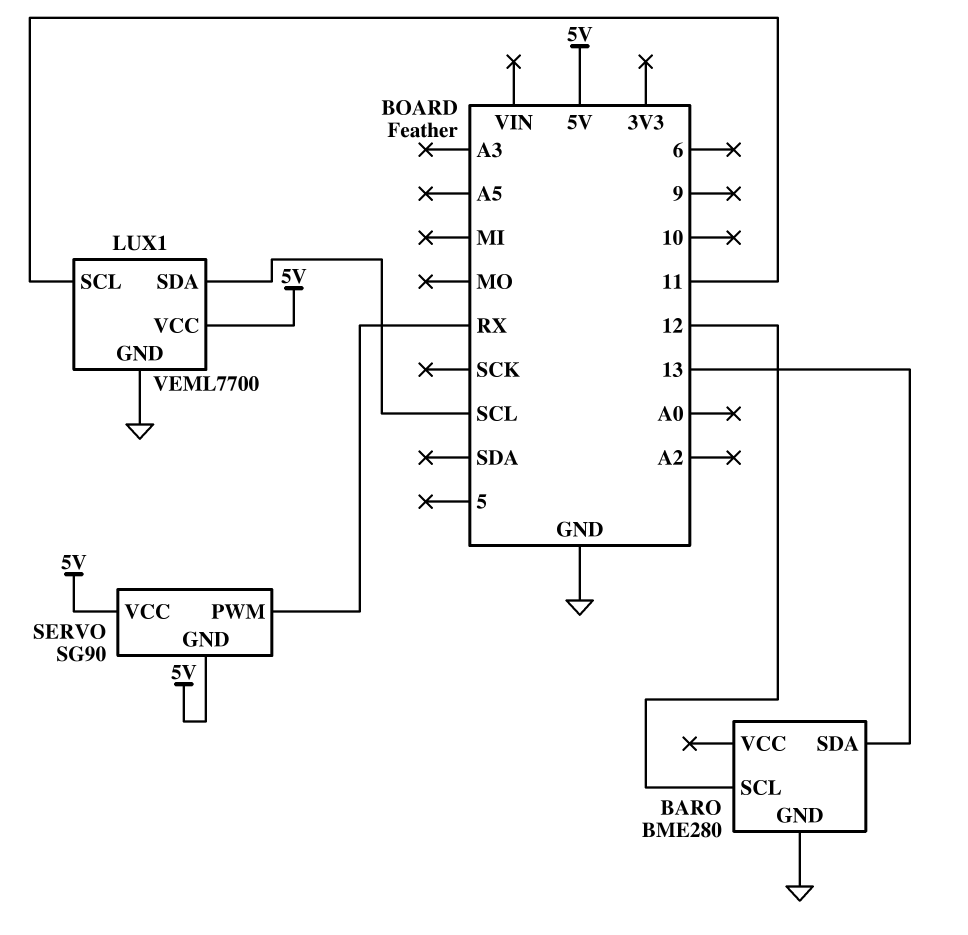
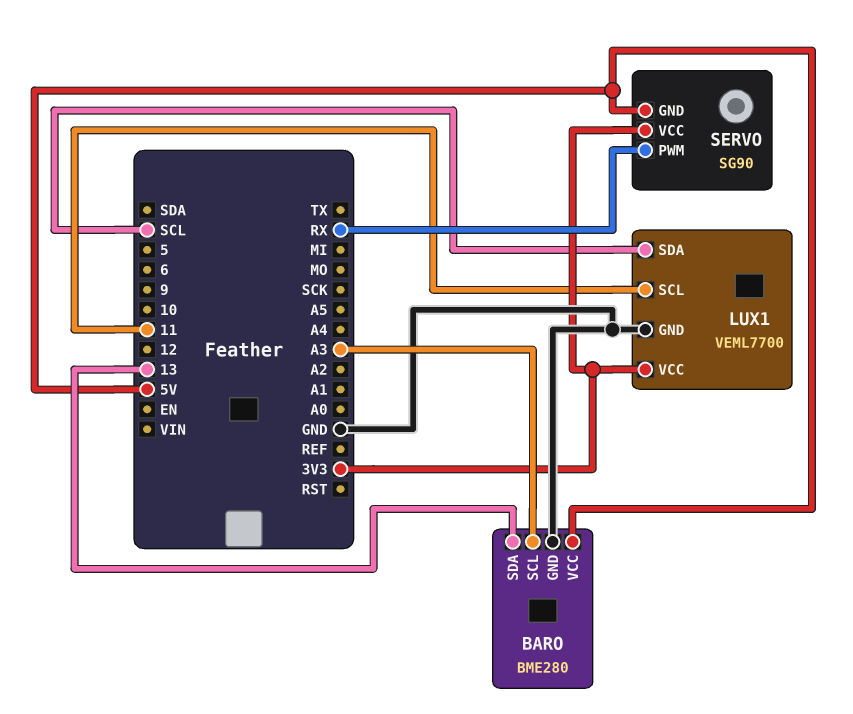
BARO pin SCL: 12 -> A3
BARO pin VCC: none -> 5V
LUX1 pin VCC: 5V -> 3V3
SERVO pin VCC: 5V -> 3V3

